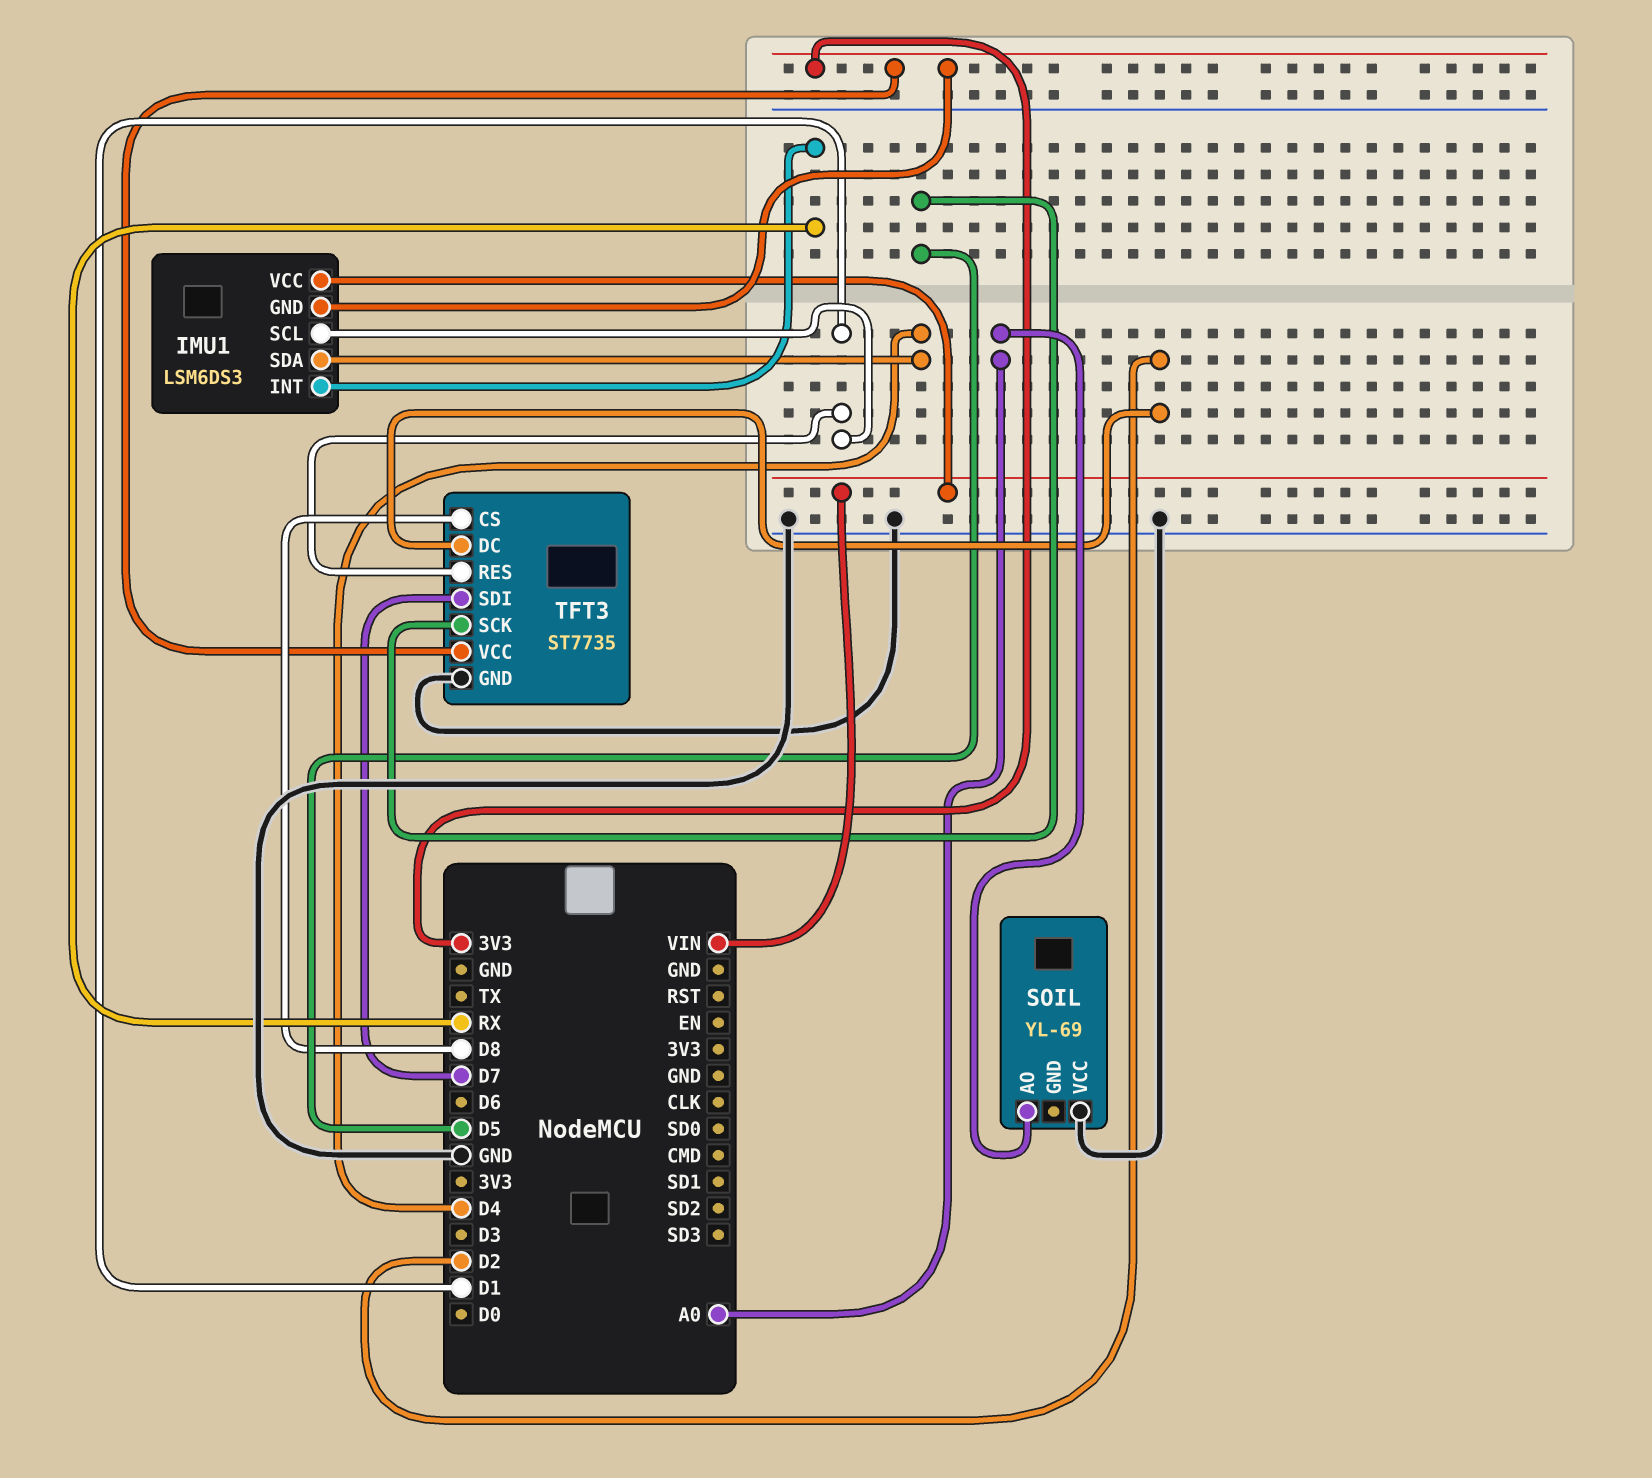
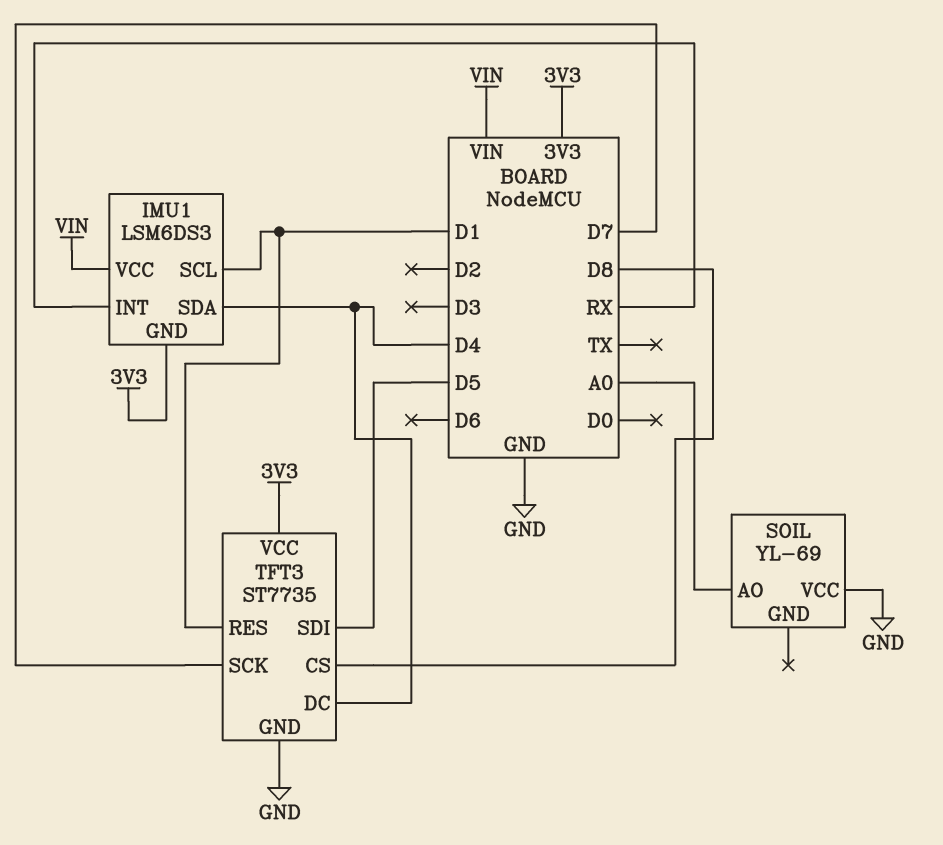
TFT3 pin DC: D2 -> D4
TFT3 pin SCK: D5 -> D7
TFT3 pin SDI: D7 -> D5

